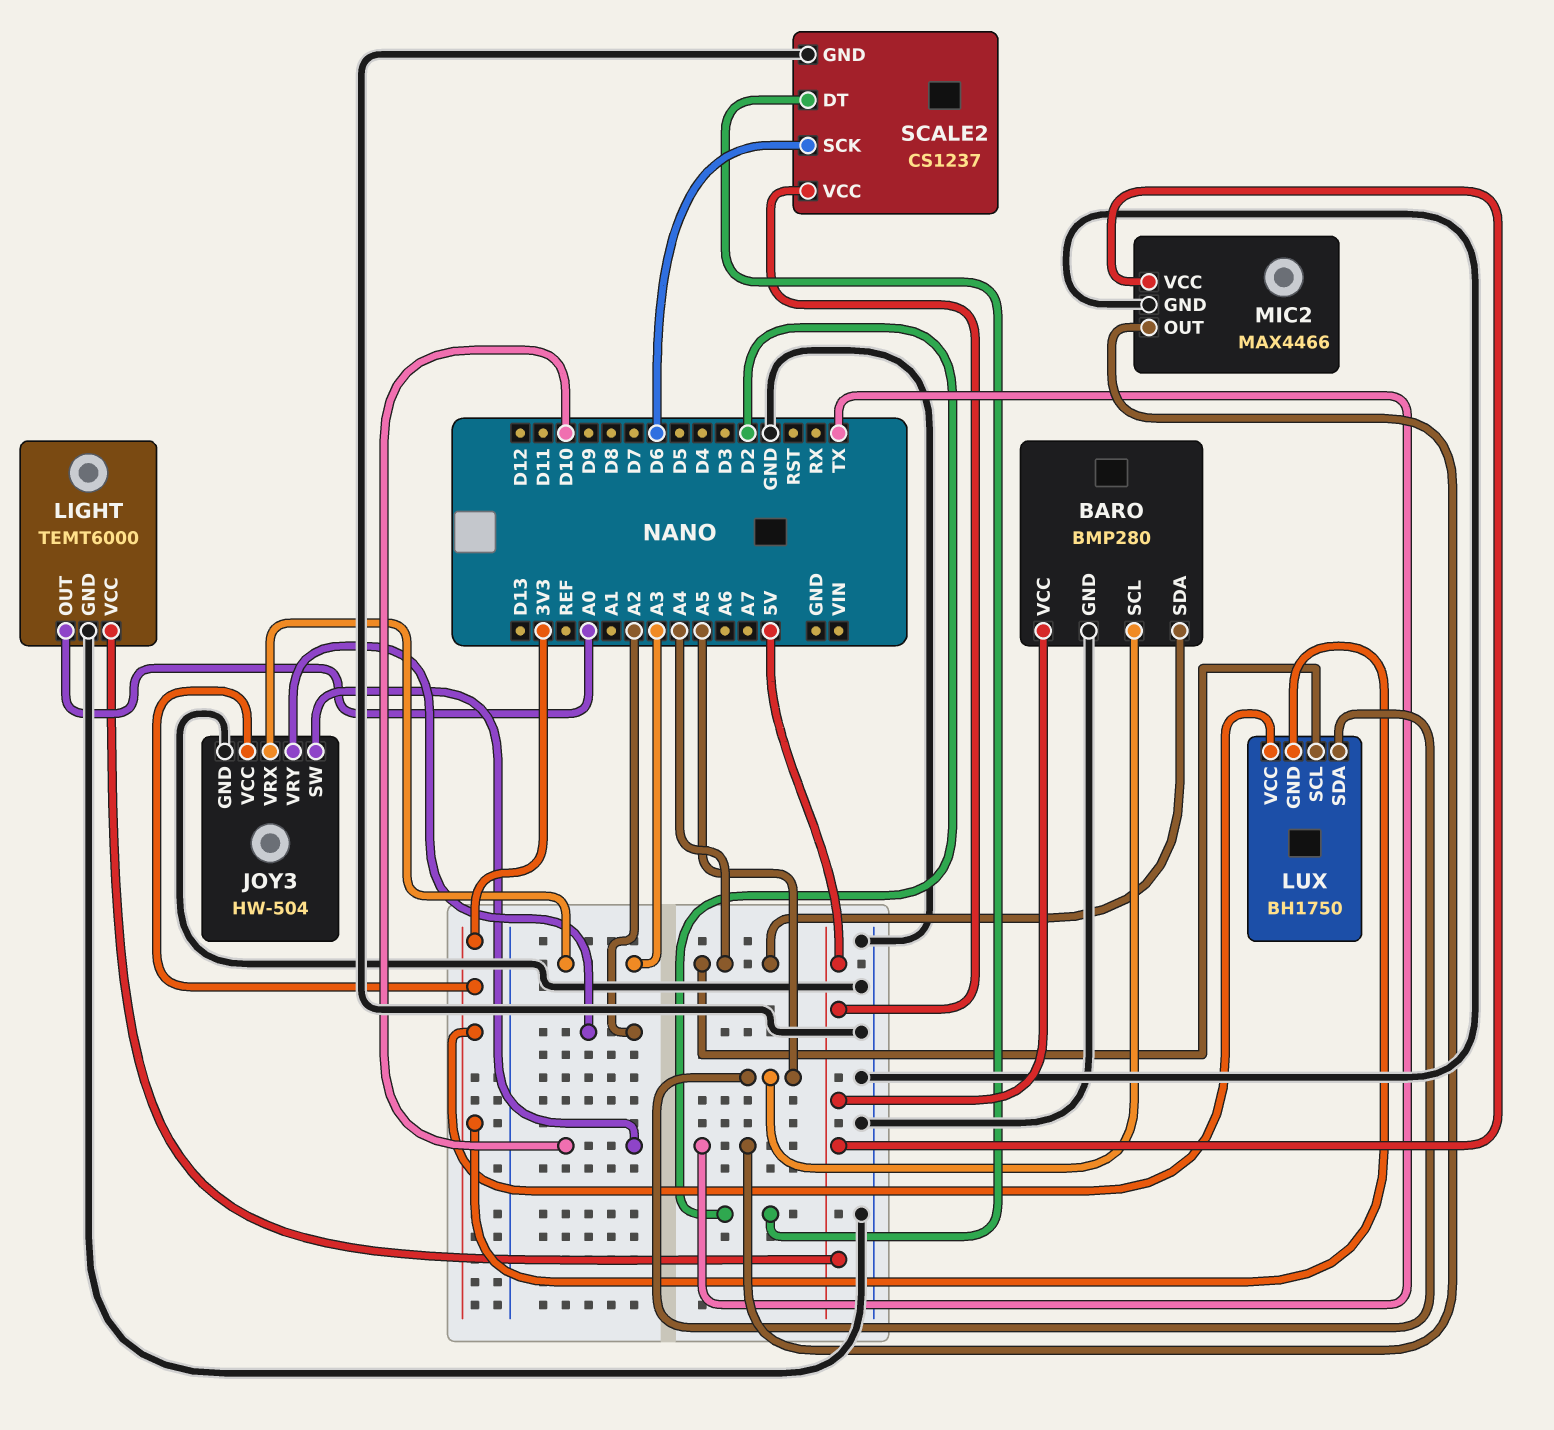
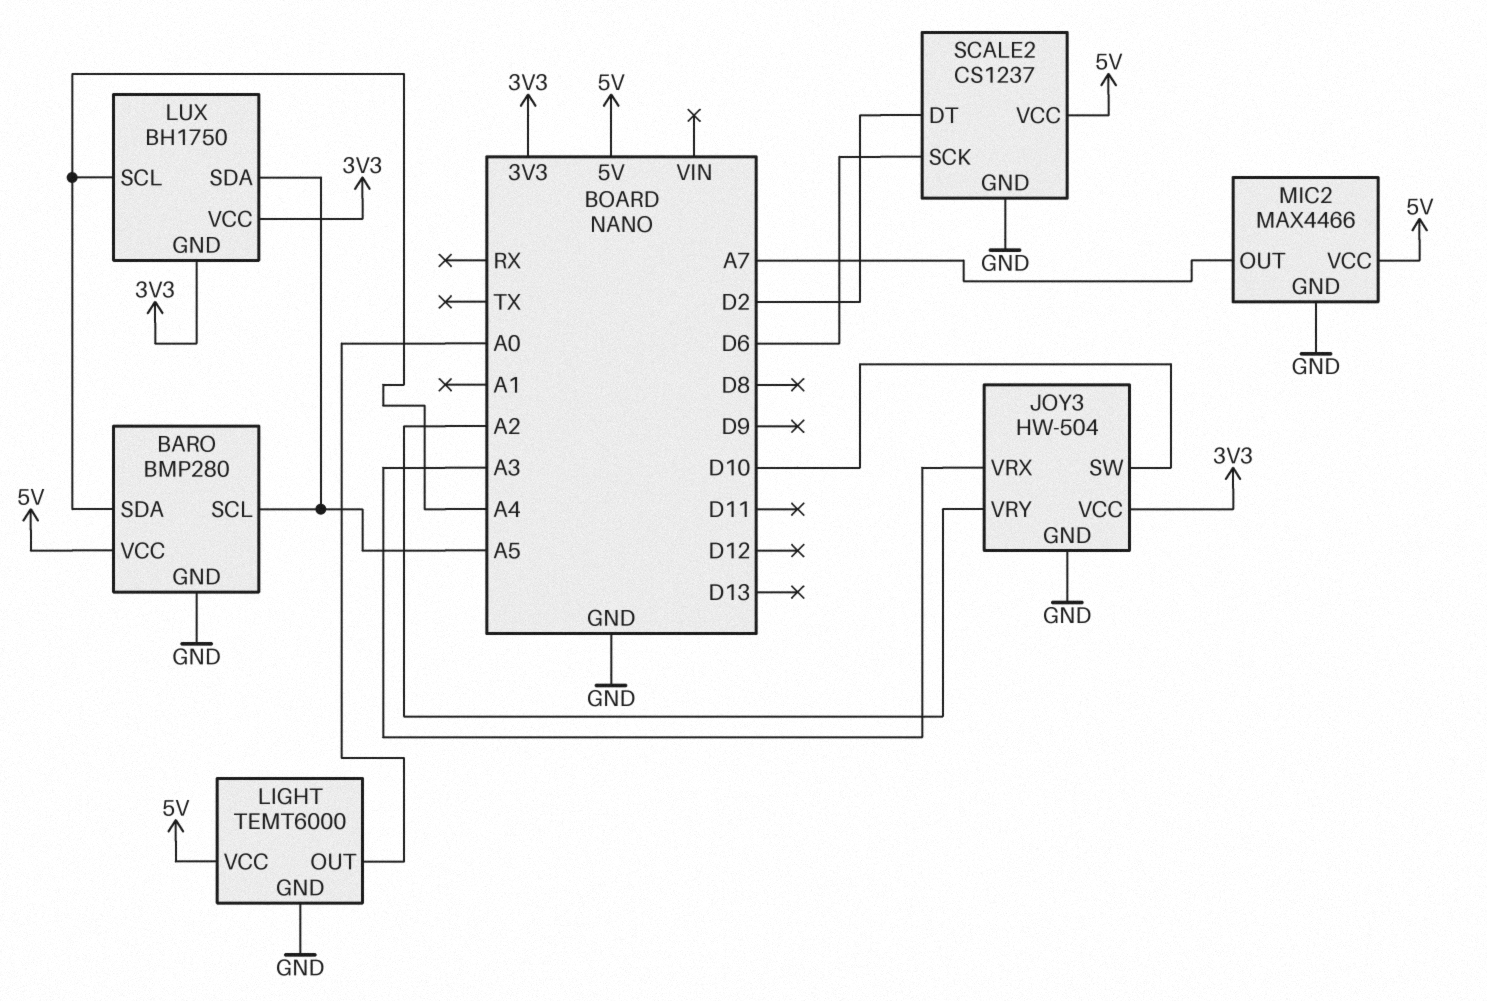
MIC2 pin OUT: TX -> A7

